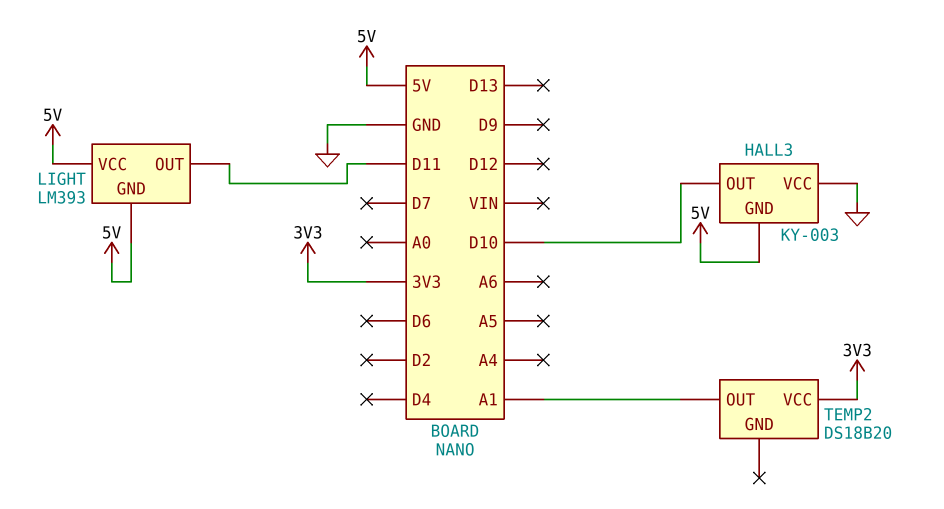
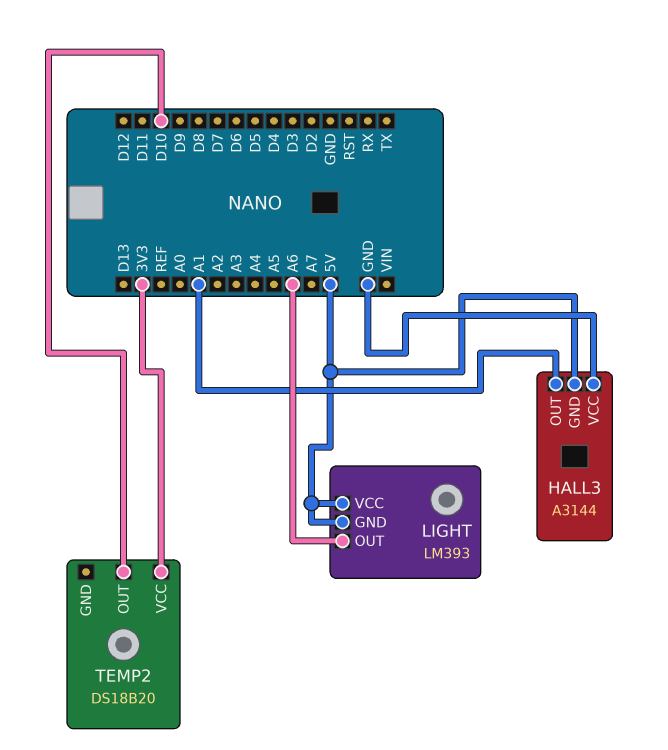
HALL3: KY-003 -> A3144
HALL3 pin OUT: D10 -> A1
LIGHT pin OUT: D11 -> A6
TEMP2 pin OUT: A1 -> D10

